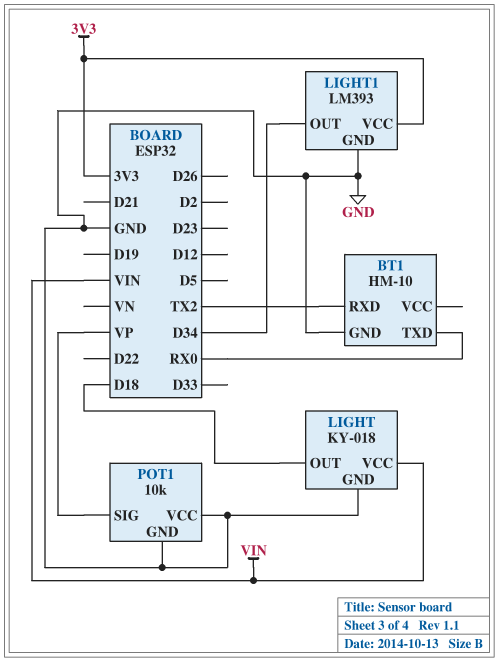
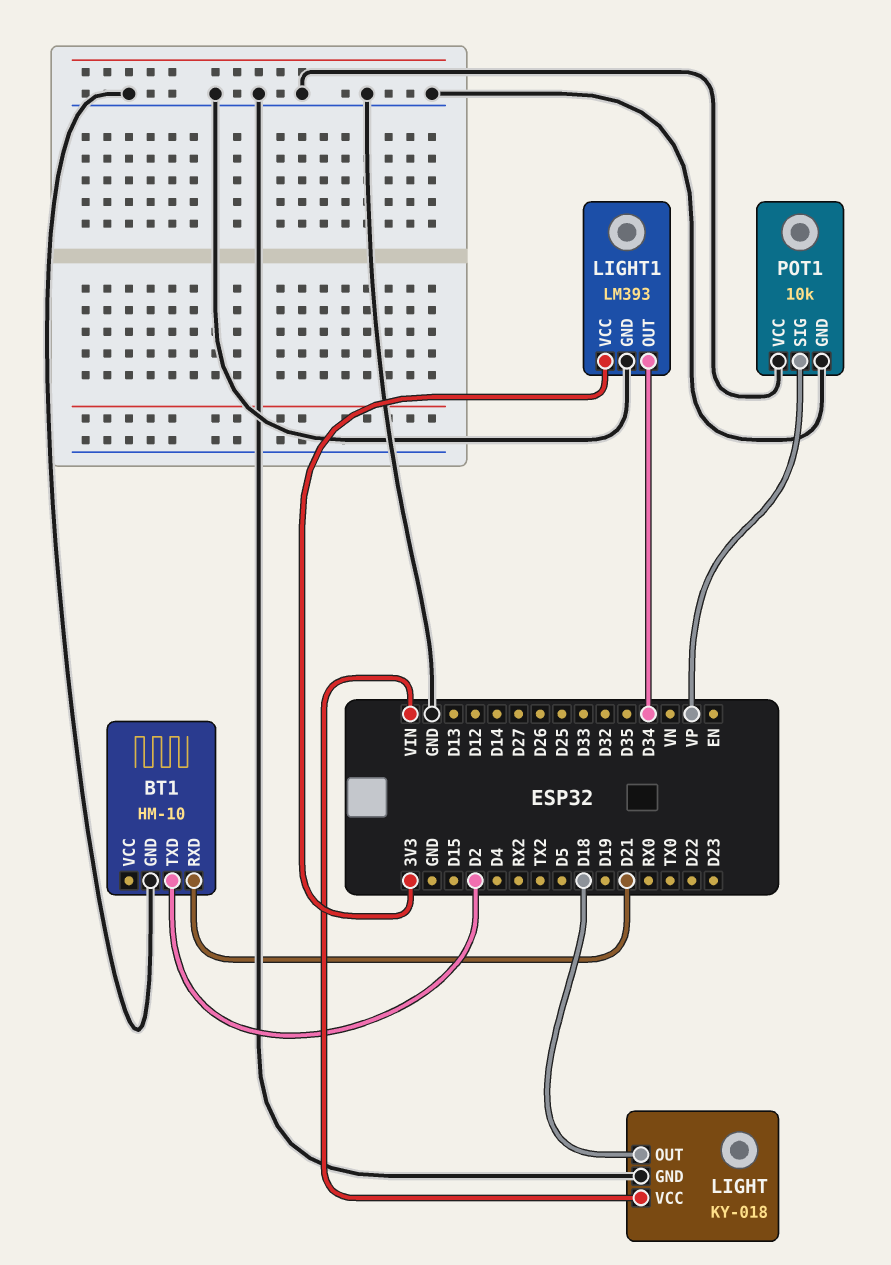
BT1 pin RXD: TX2 -> D21
BT1 pin TXD: RX0 -> D2

